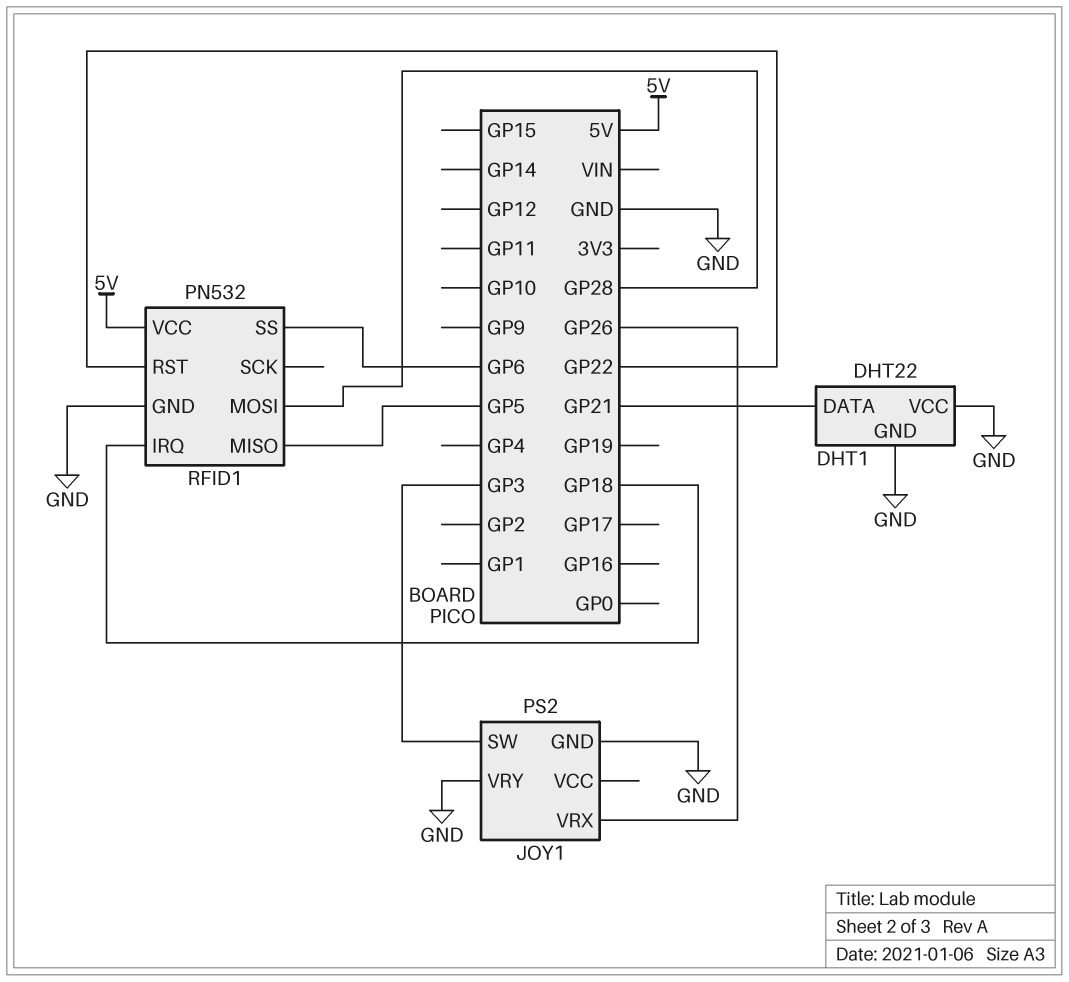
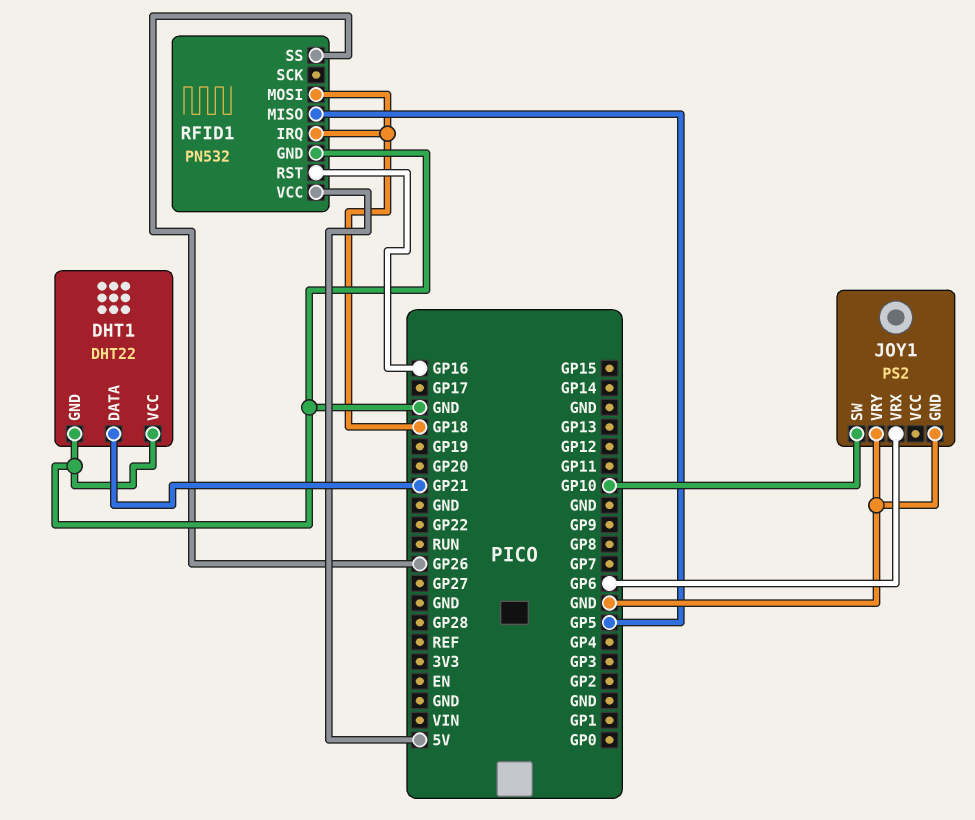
JOY1 pin SW: GP3 -> GP10
JOY1 pin VRX: GP26 -> GP6
RFID1 pin MOSI: GP28 -> GP18
RFID1 pin RST: GP22 -> GP16
RFID1 pin SS: GP6 -> GP26

